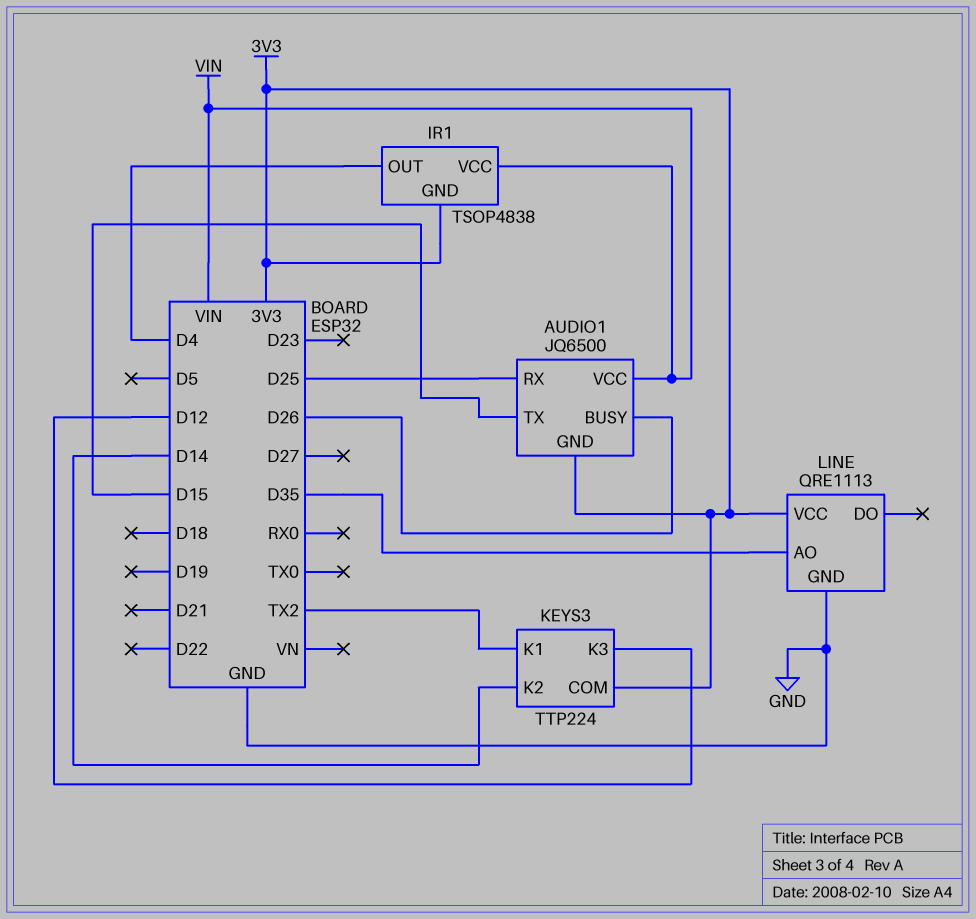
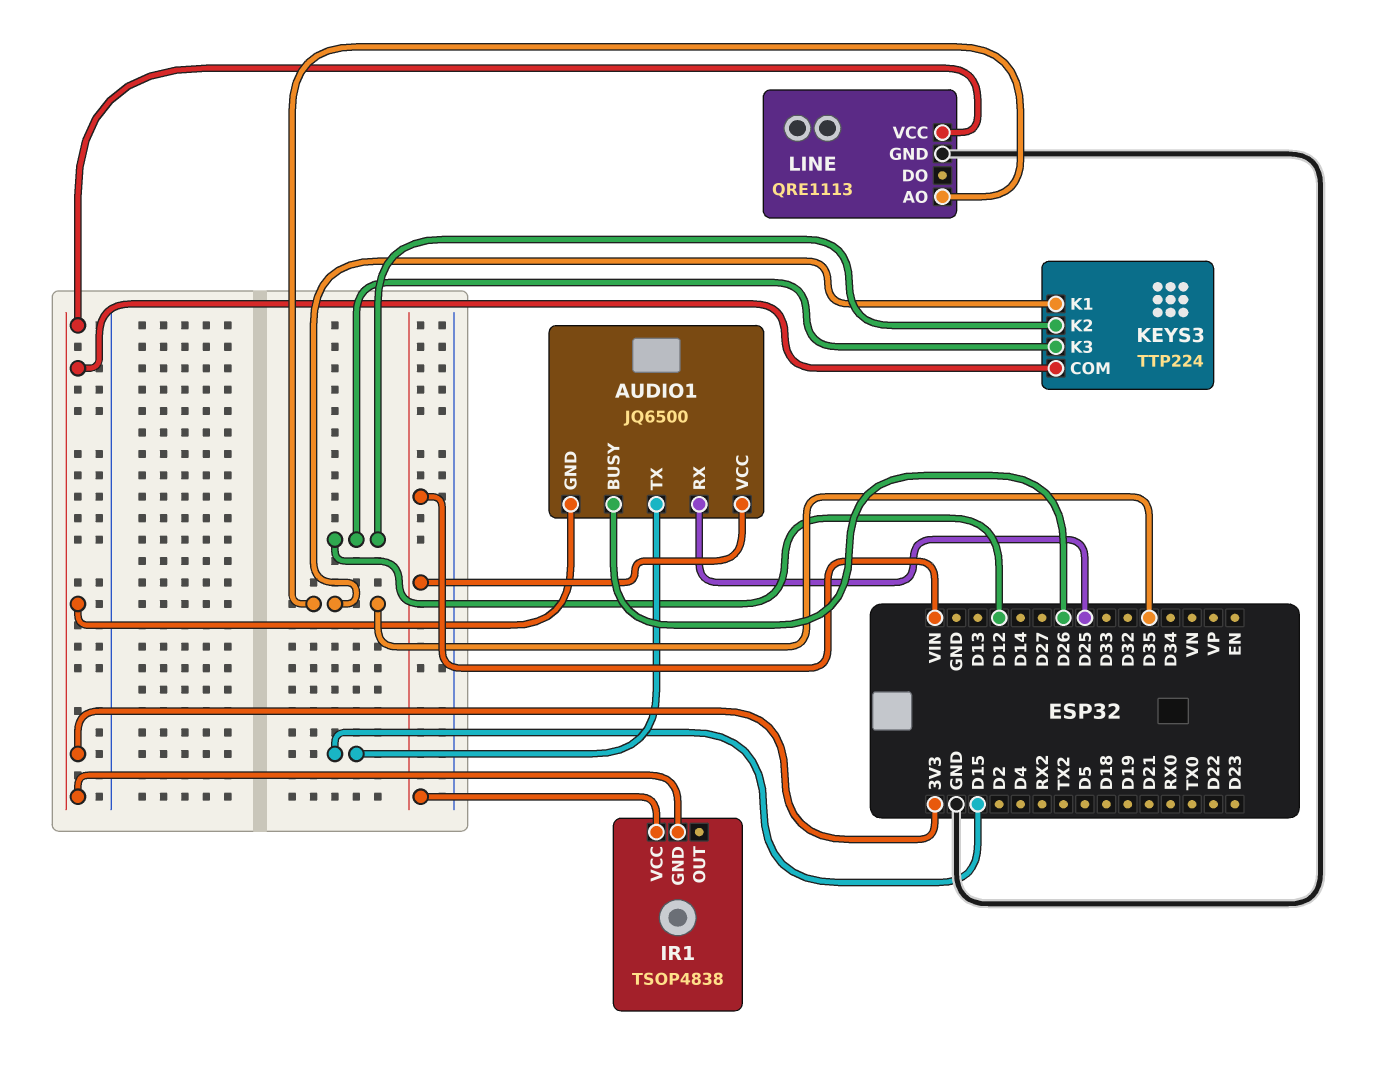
IR1 pin OUT: D4 -> none
KEYS3 pin K1: TX2 -> D35
KEYS3 pin K2: D14 -> D12

